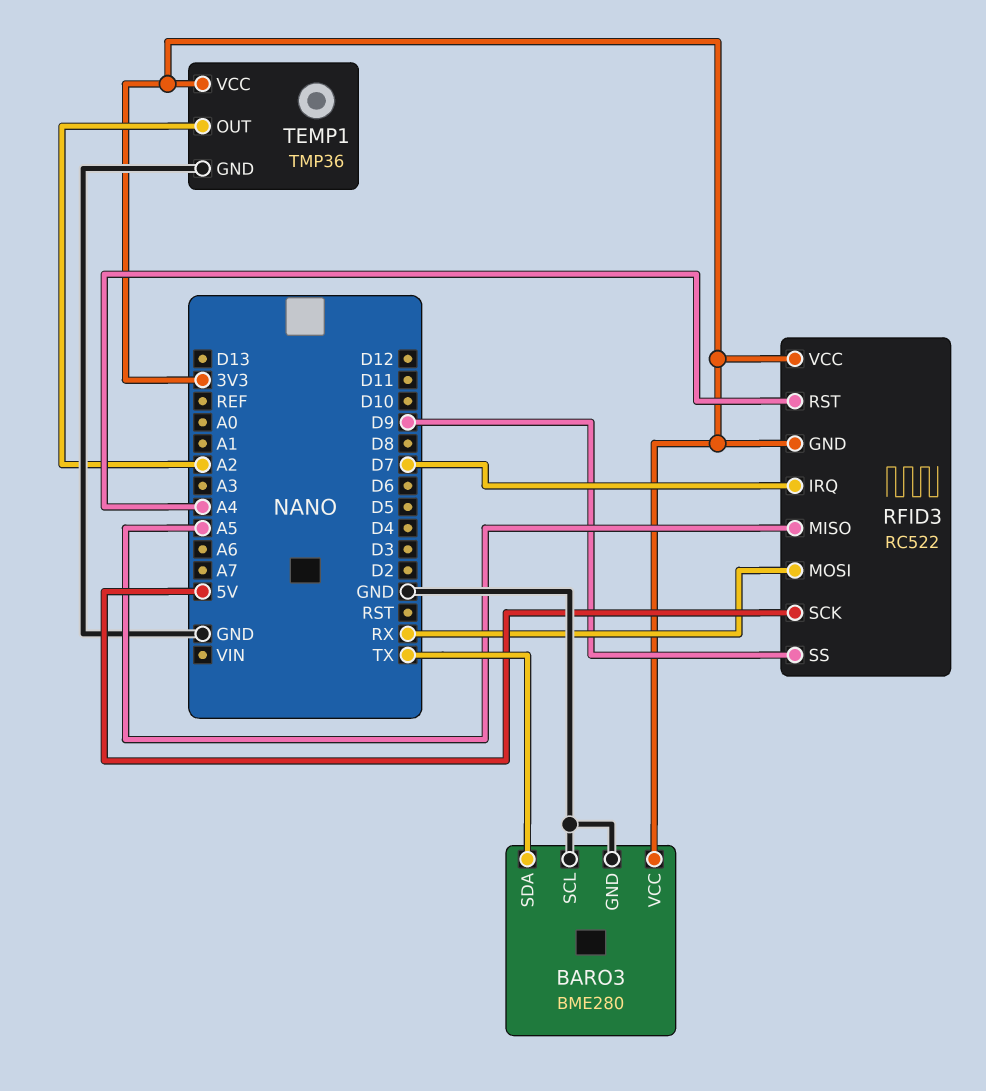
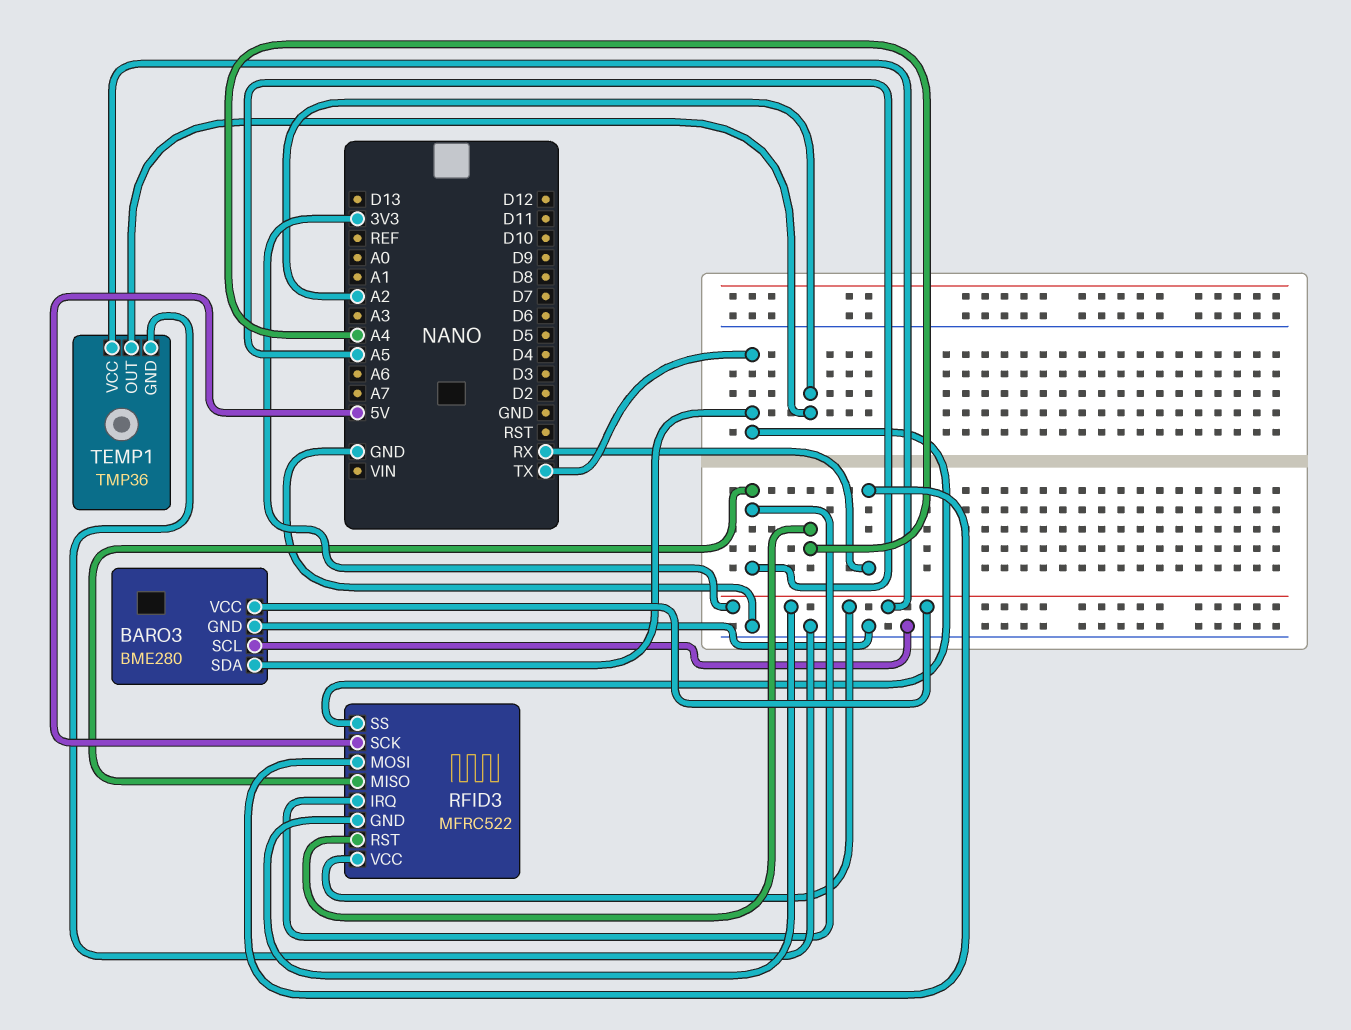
RFID3: RC522 -> MFRC522
RFID3 pin IRQ: D7 -> A5
RFID3 pin SS: D9 -> TX

